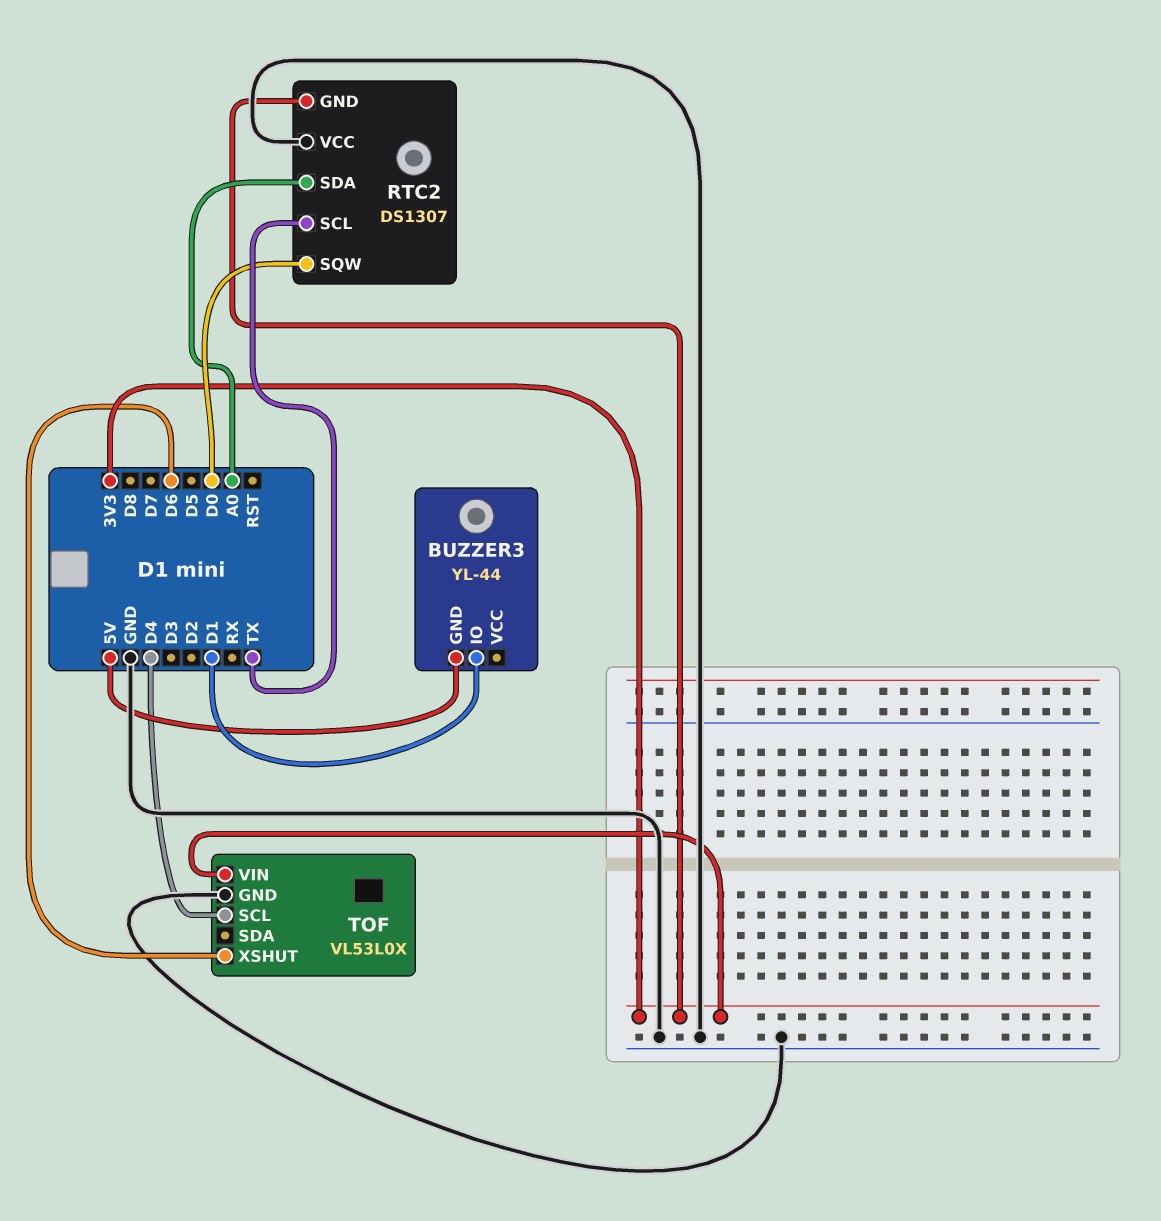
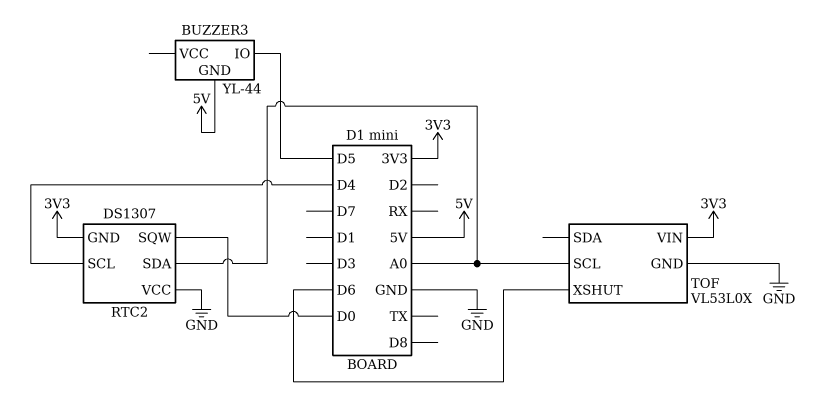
BUZZER3 pin IO: D1 -> D5
RTC2 pin SCL: TX -> D4
TOF pin SCL: D4 -> A0

